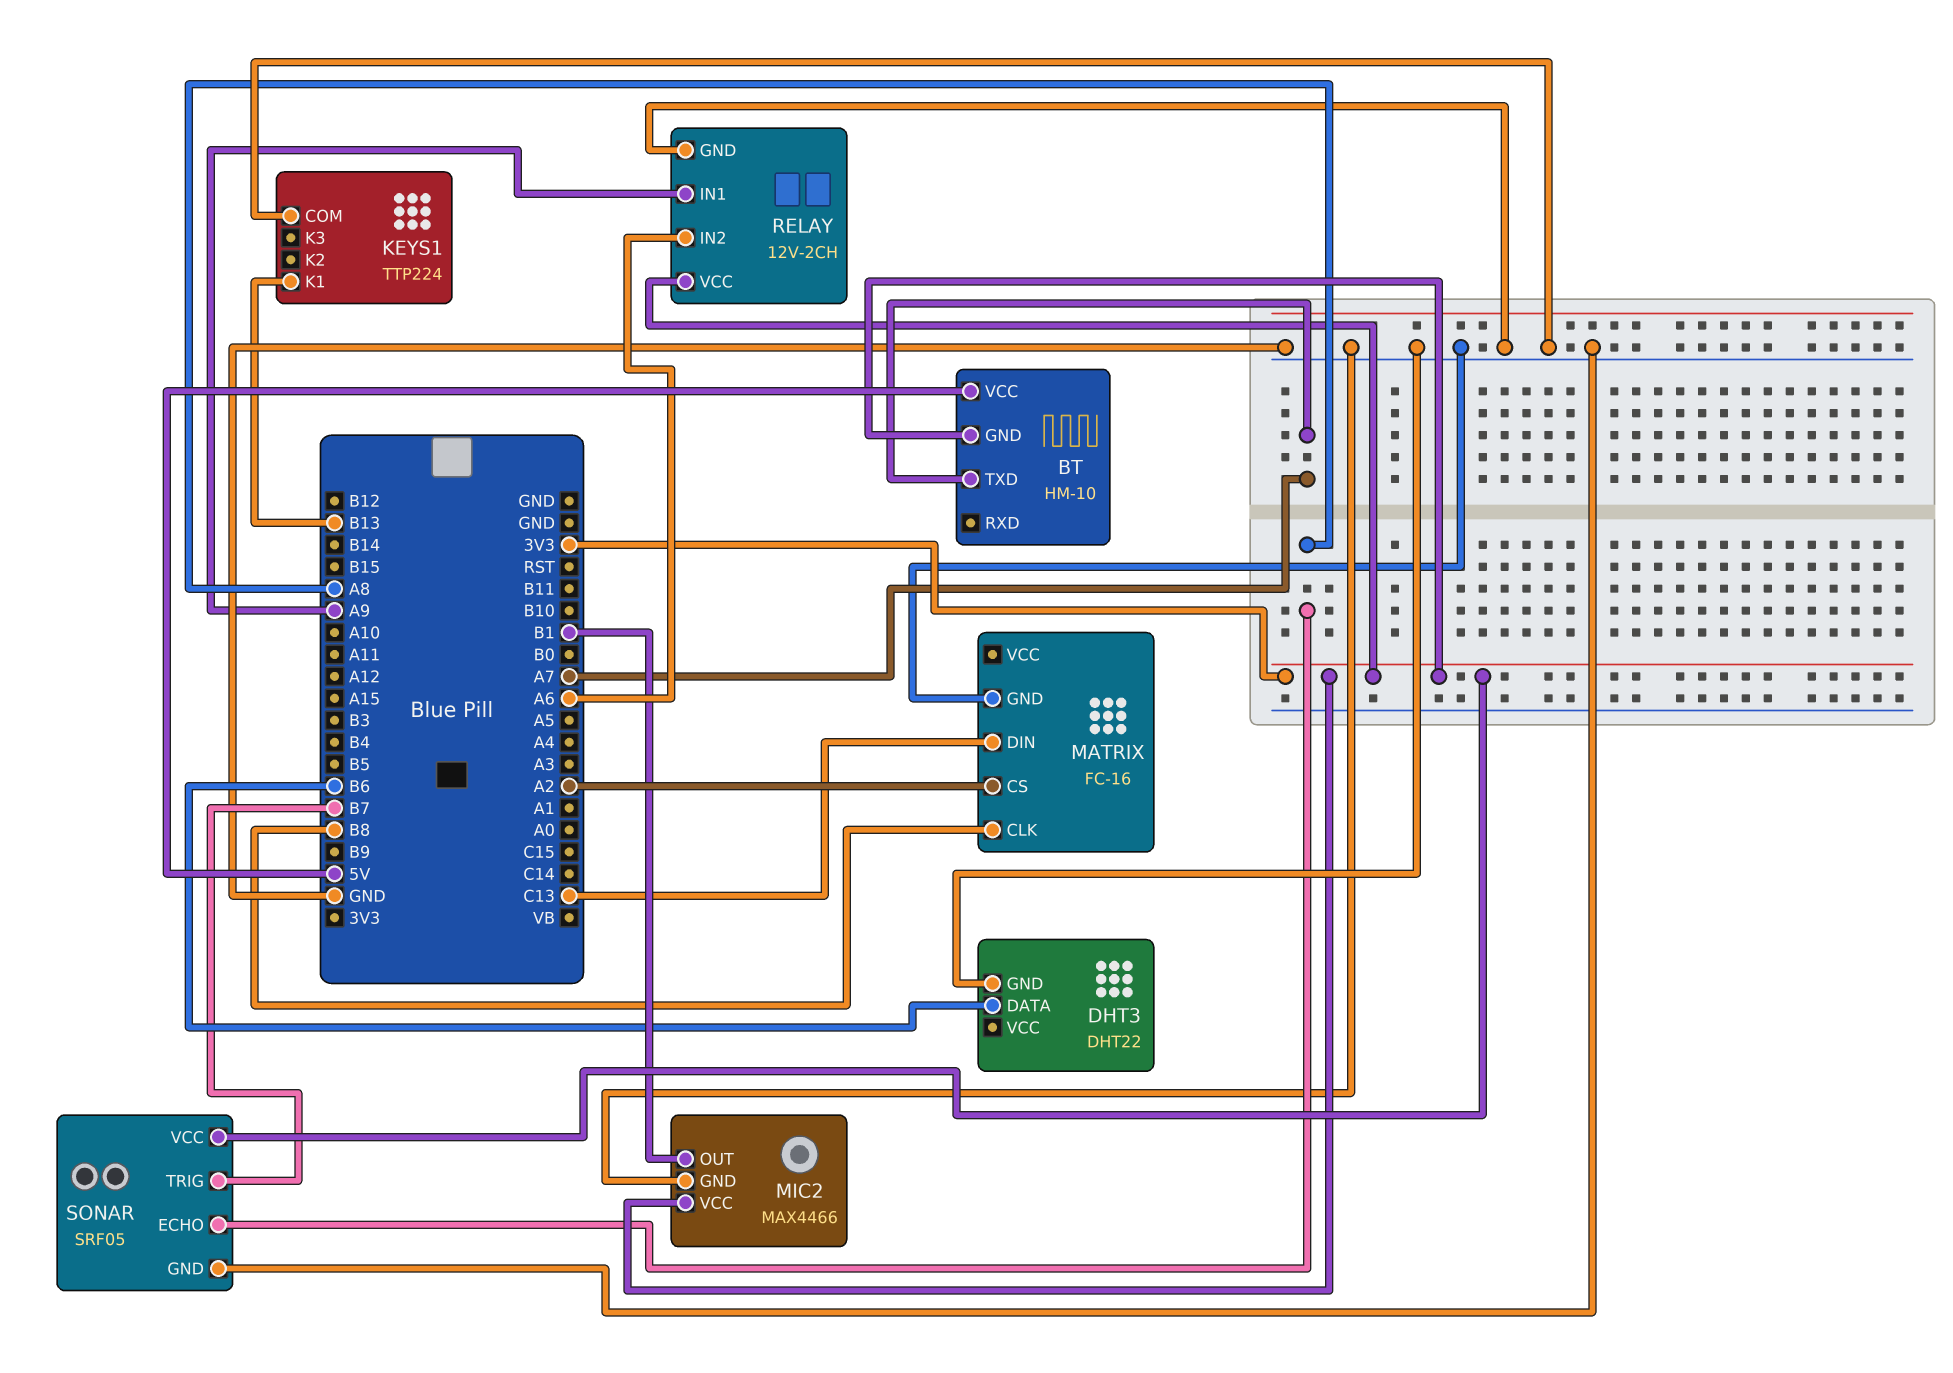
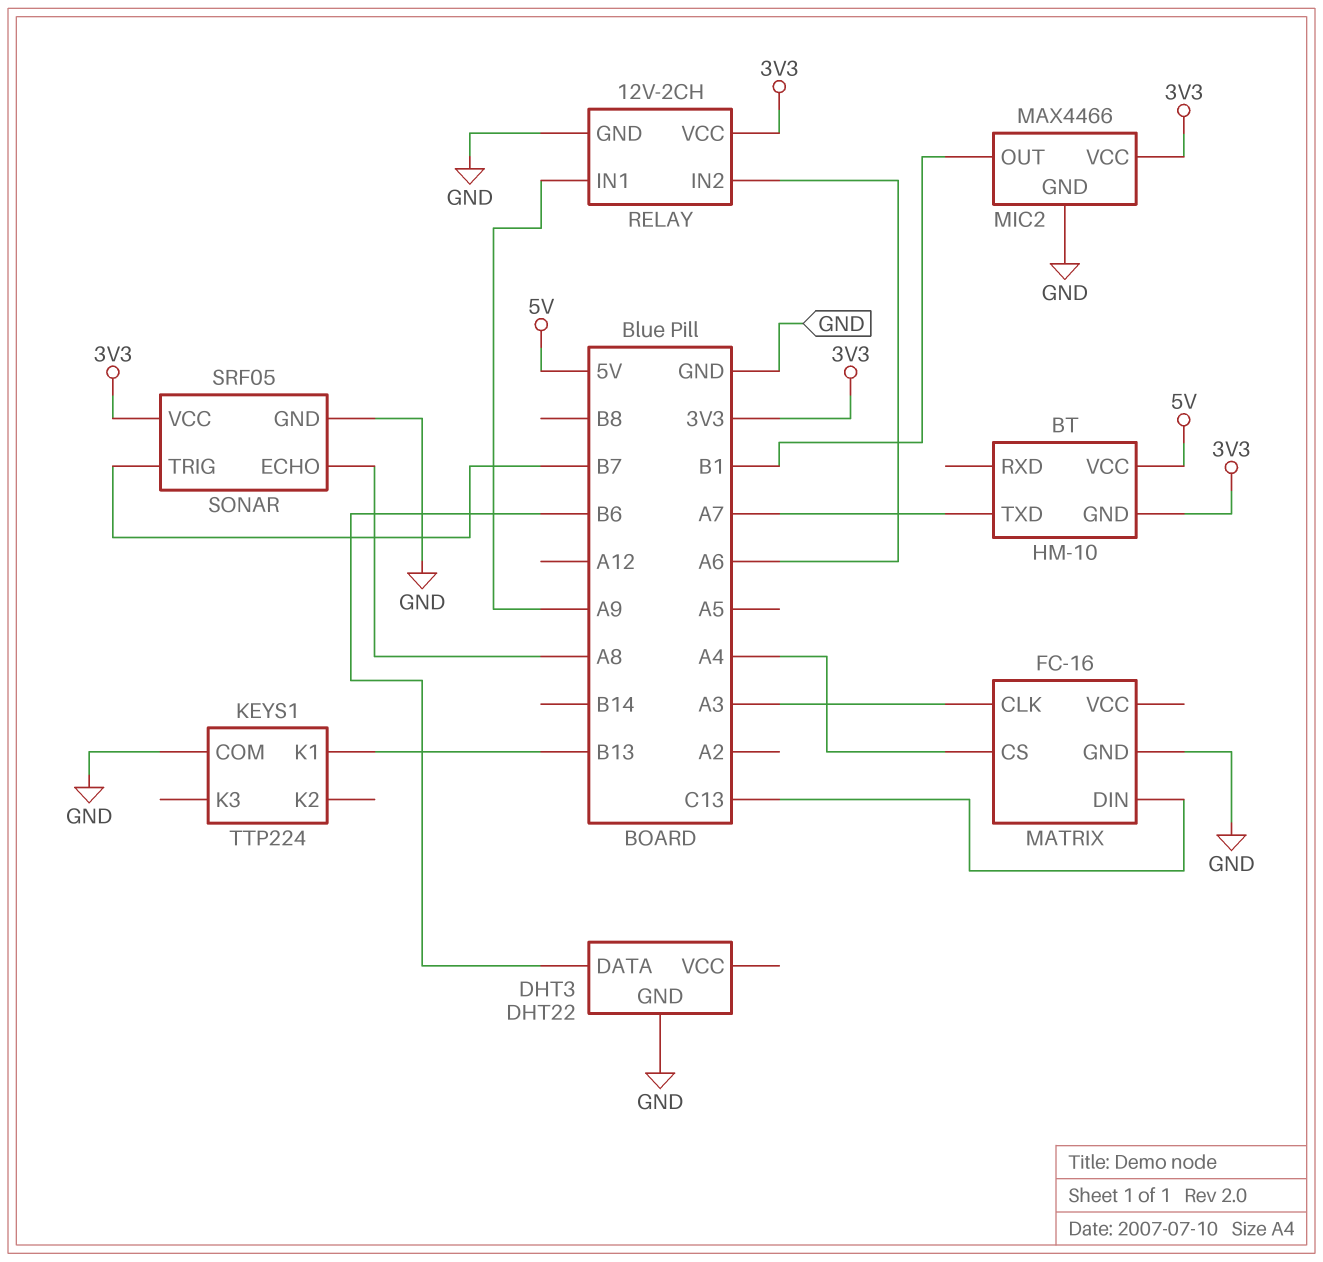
MATRIX pin CLK: B8 -> A3
MATRIX pin CS: A2 -> A4

